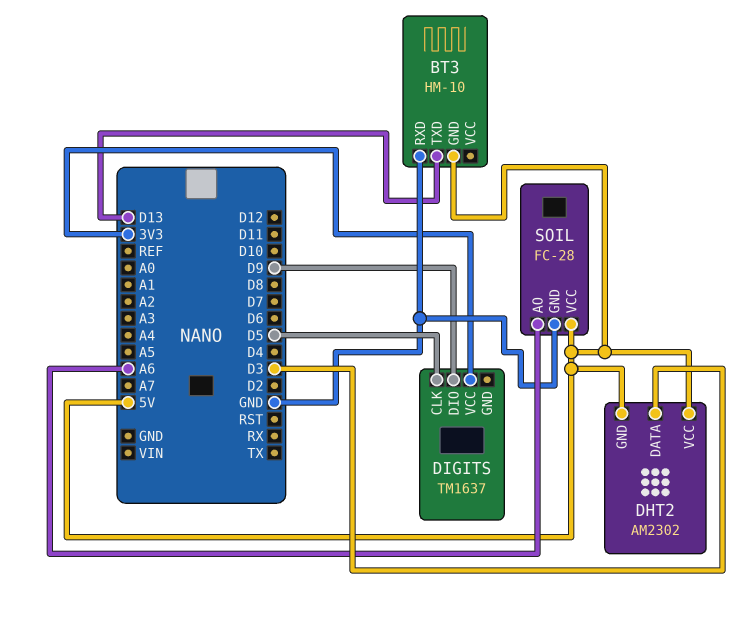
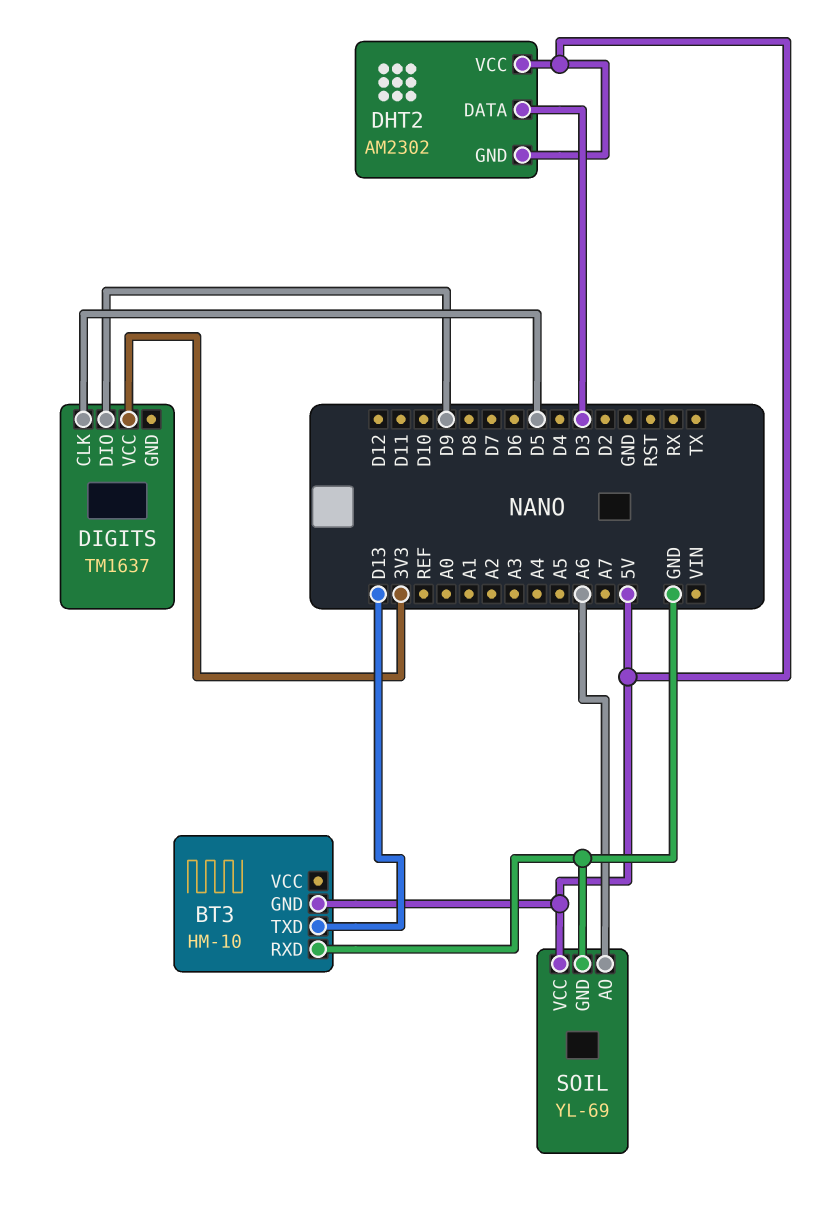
SOIL: FC-28 -> YL-69

